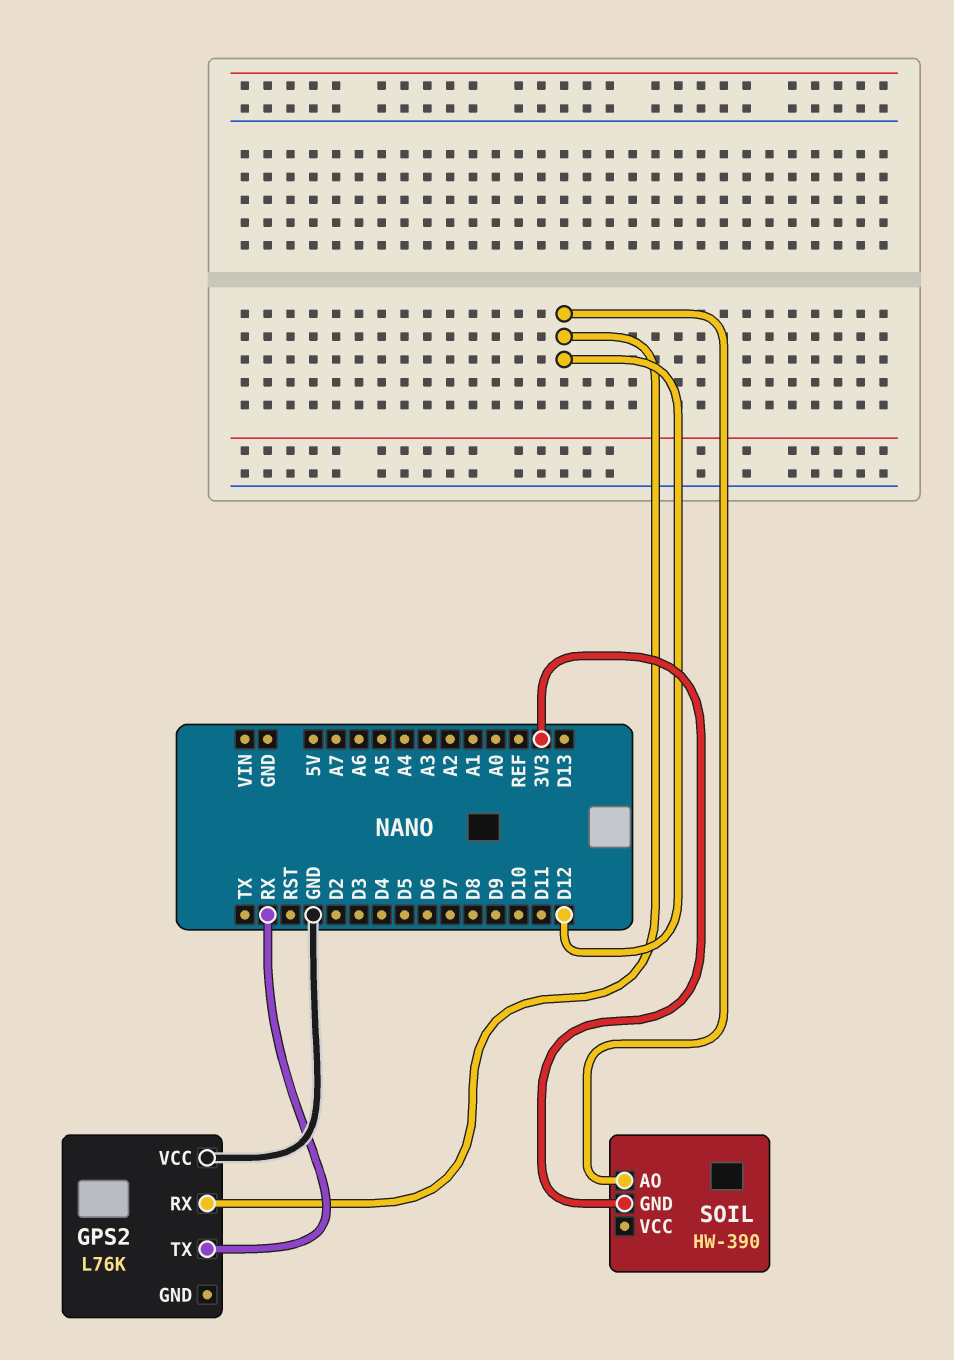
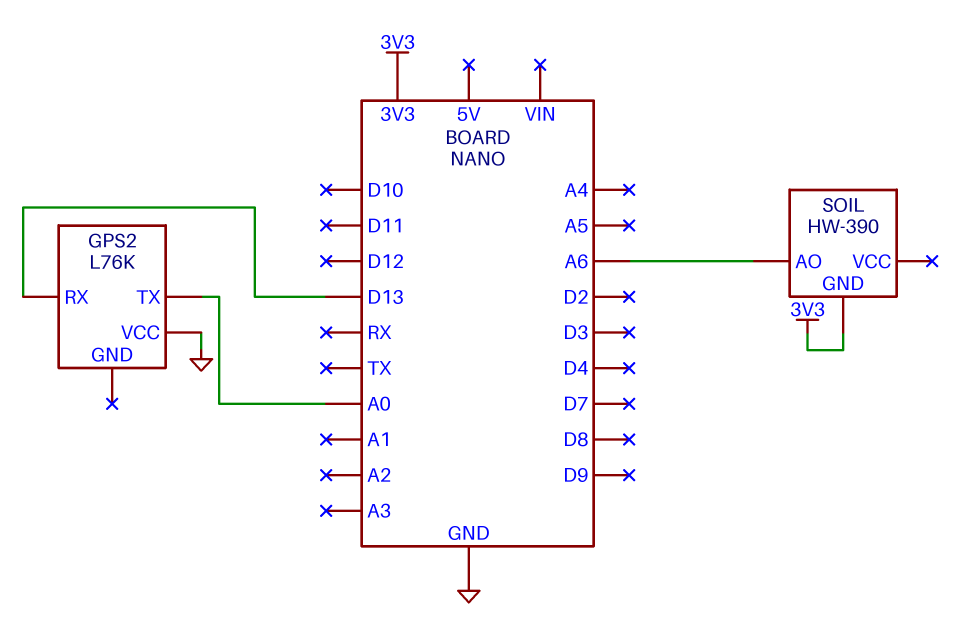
GPS2 pin RX: D12 -> D13
GPS2 pin TX: RX -> A0
SOIL pin AO: D12 -> A6

